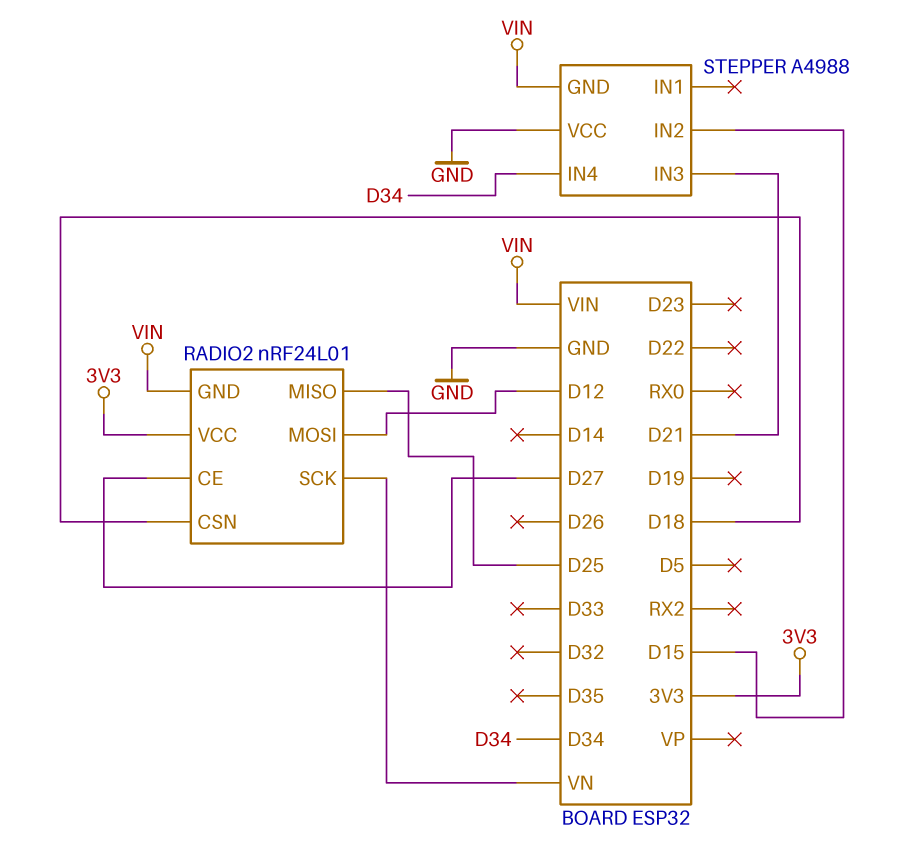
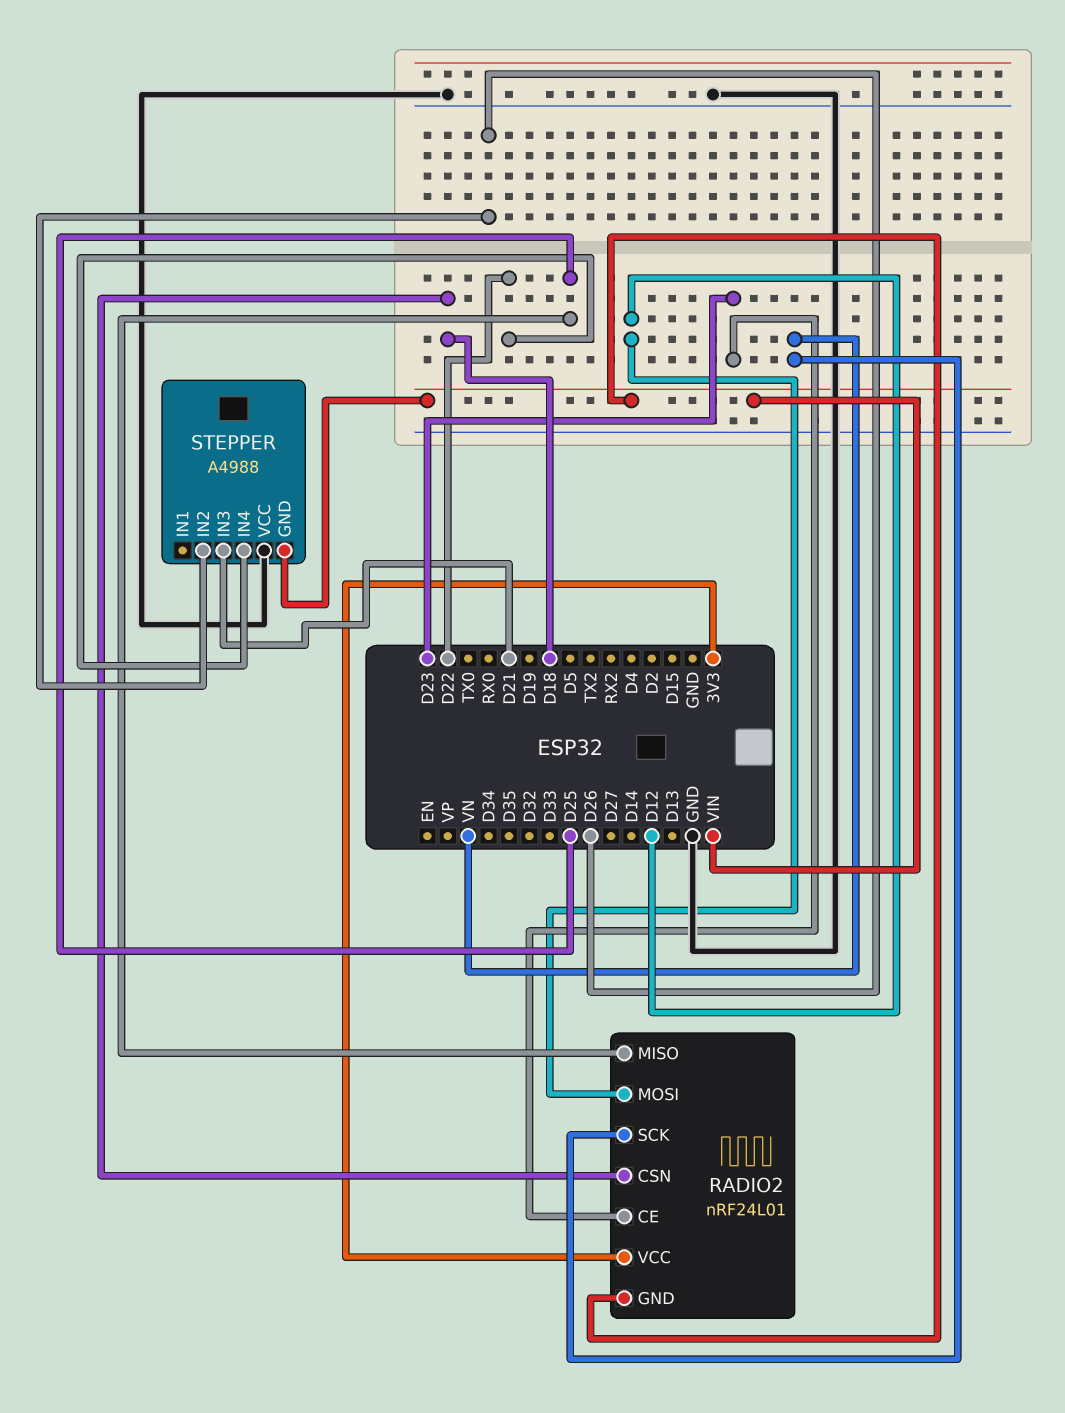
RADIO2 pin CE: D27 -> D23
STEPPER pin IN2: D15 -> D26
STEPPER pin IN4: D34 -> D22

